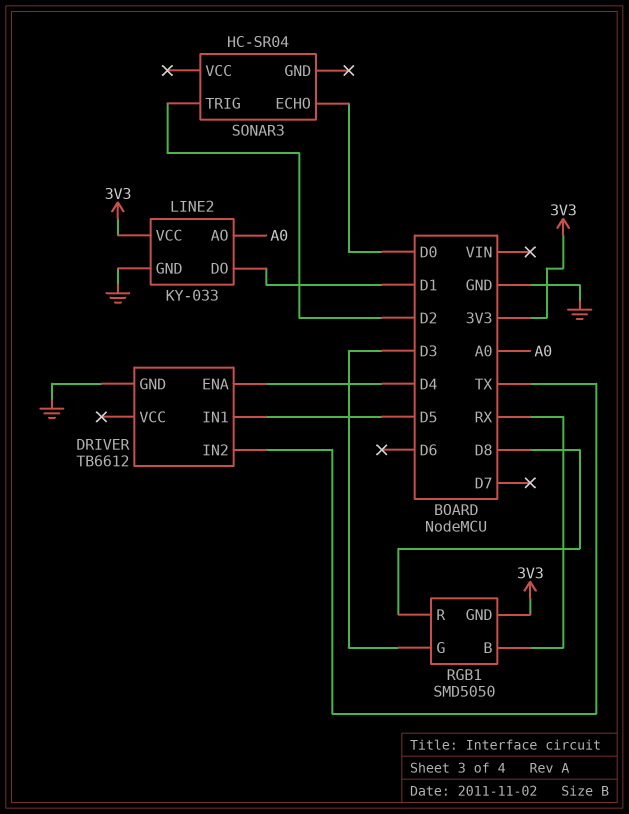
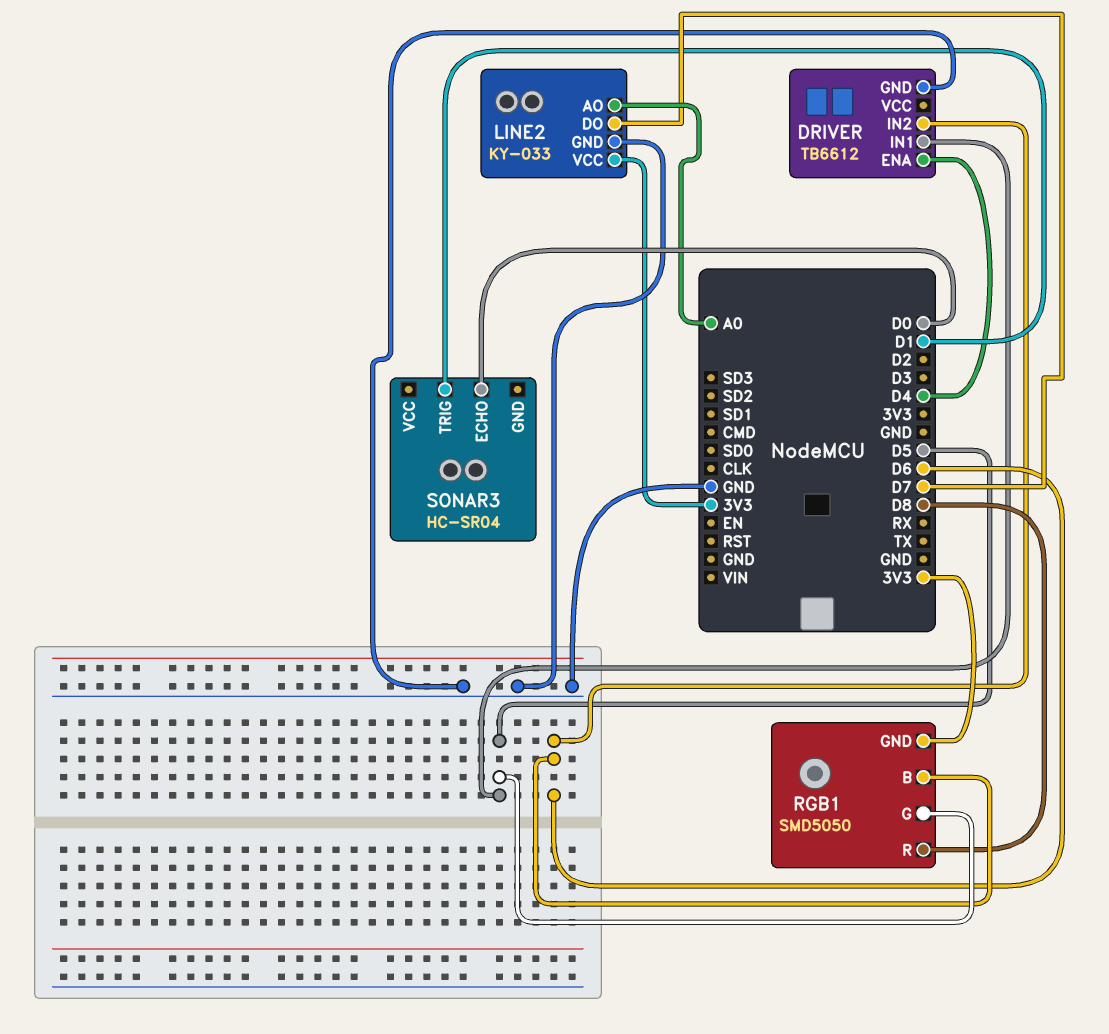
DRIVER pin IN2: TX -> D6
LINE2 pin DO: D1 -> D7
RGB1 pin B: RX -> D6
RGB1 pin G: D3 -> D5
SONAR3 pin TRIG: D2 -> D1

